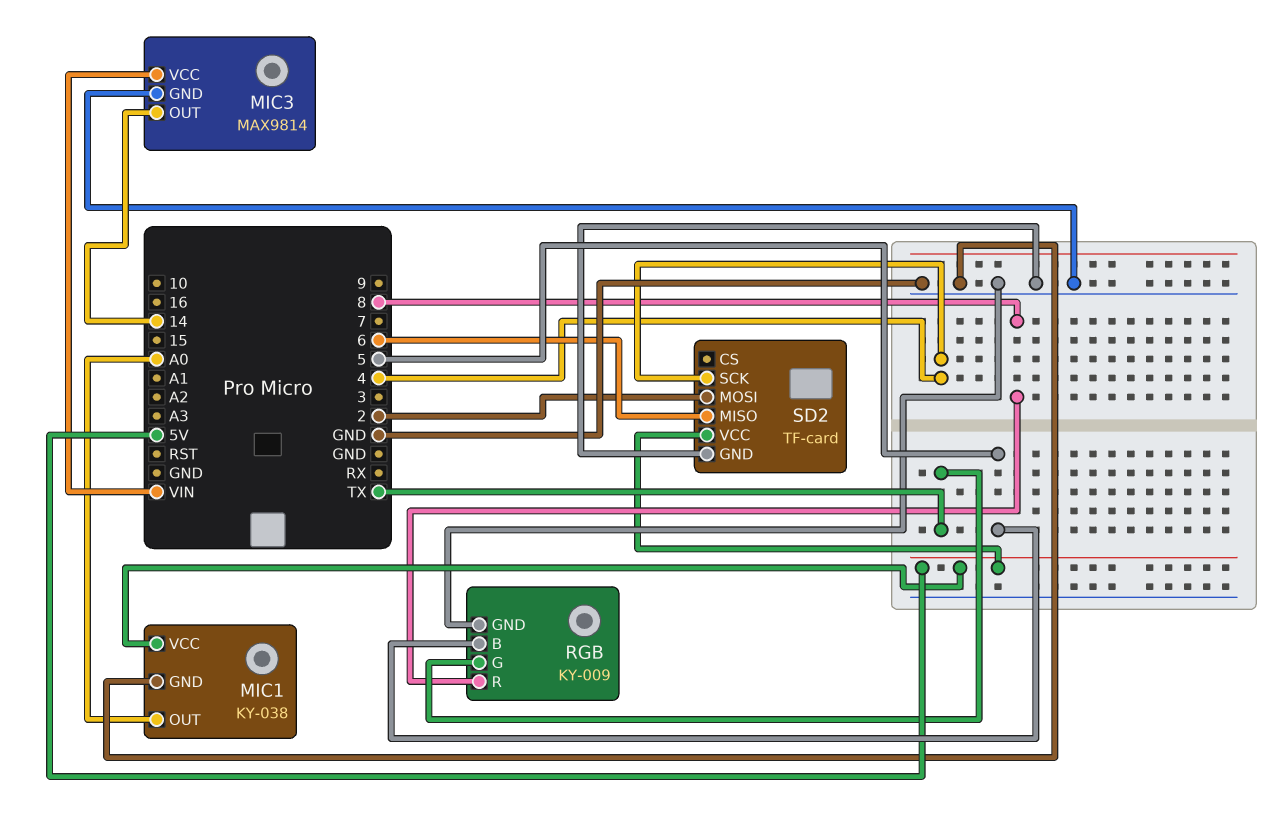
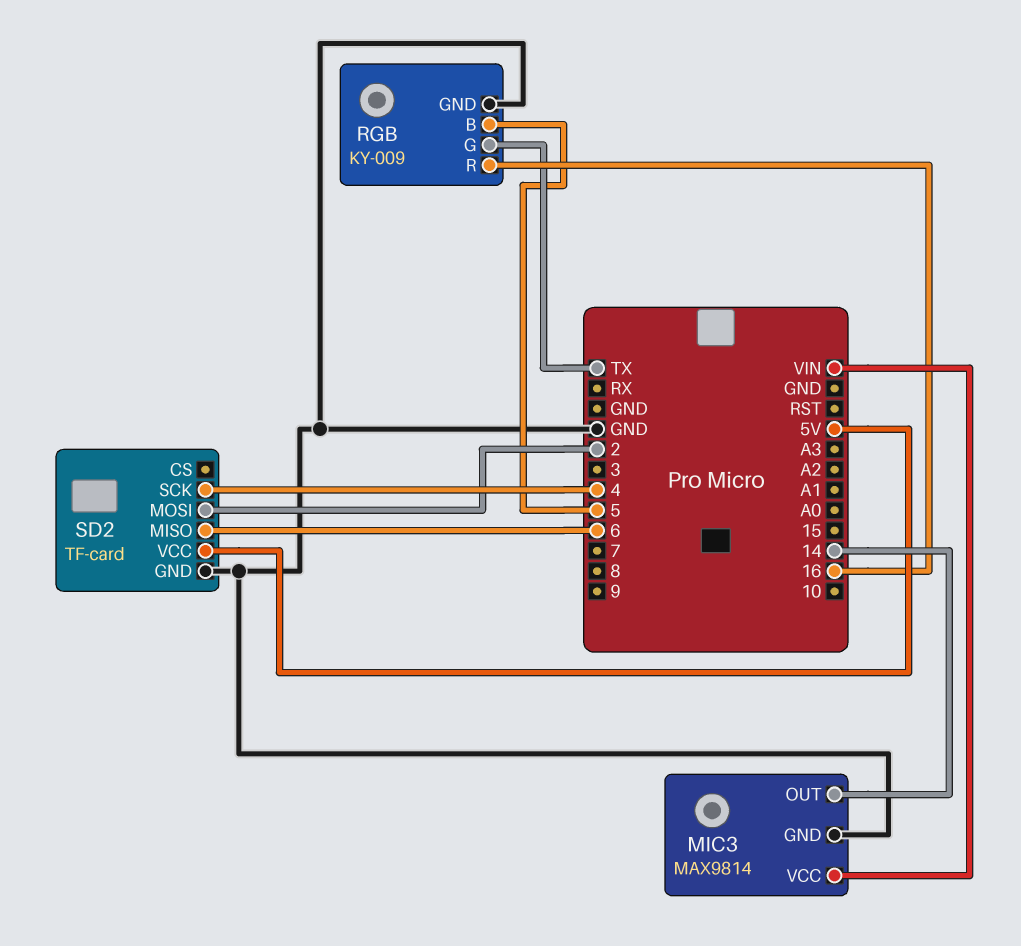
MIC1: KY-038 -> none
MIC1 pin GND: GND -> none
MIC1 pin OUT: A0 -> none
MIC1 pin VCC: 5V -> none
RGB pin R: 8 -> 16

